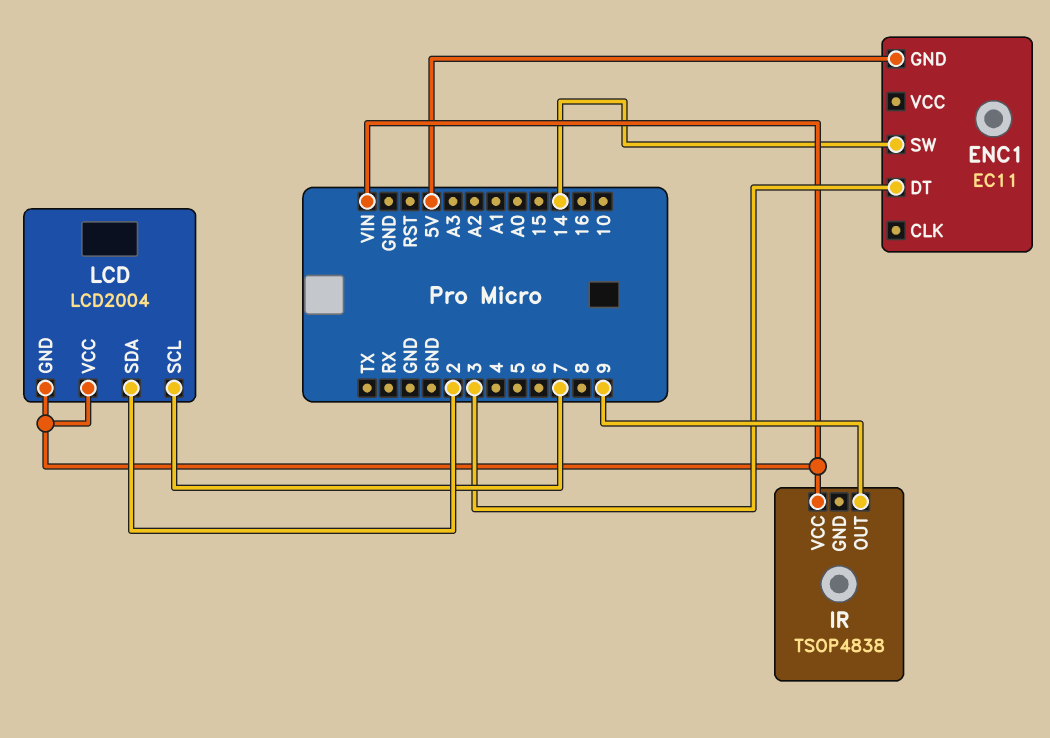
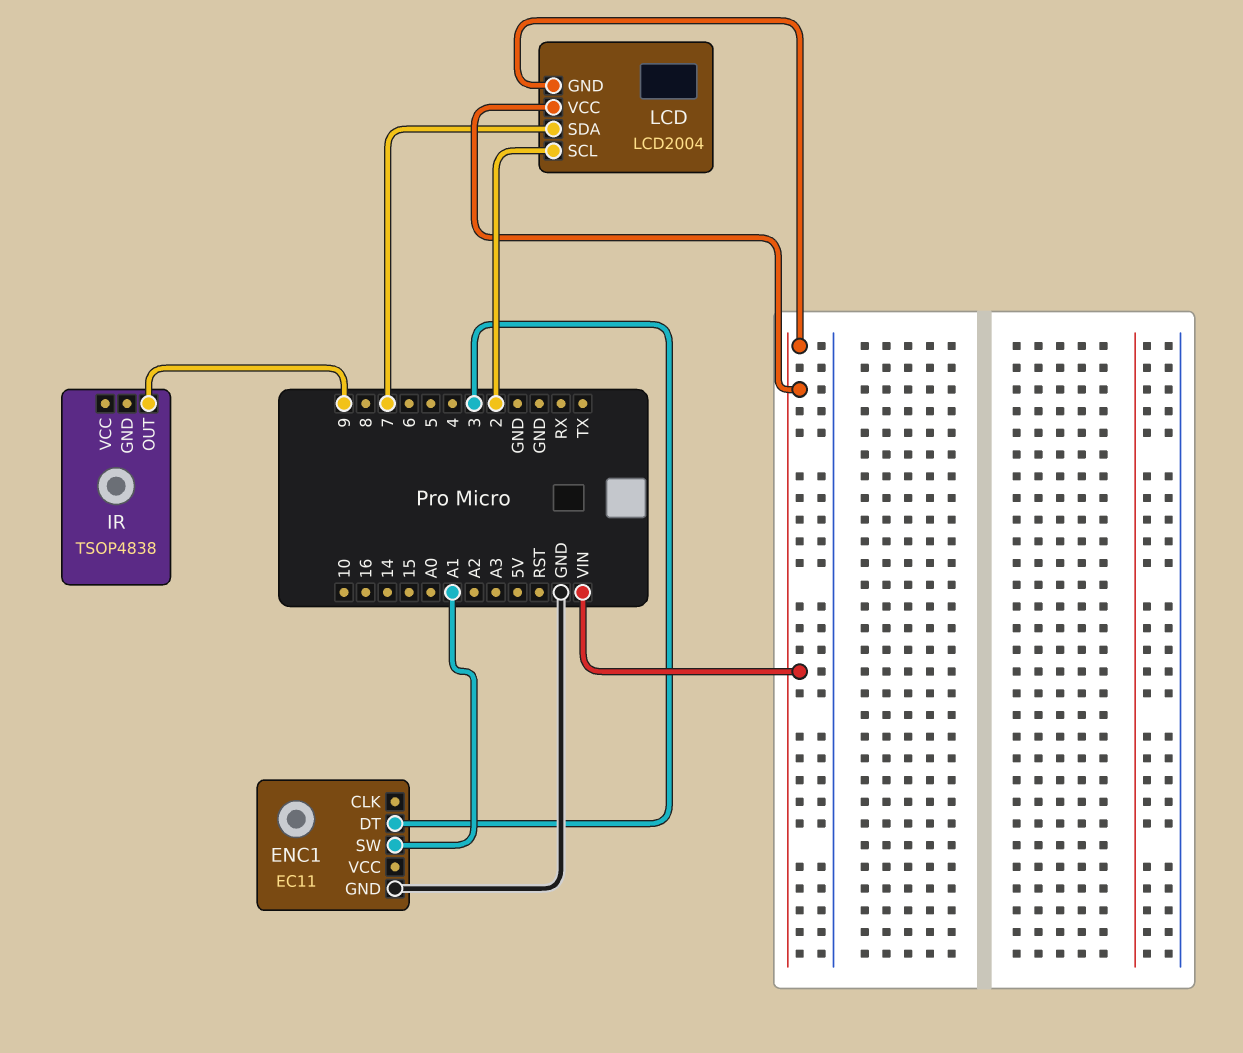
ENC1 pin GND: 5V -> GND
ENC1 pin SW: 14 -> A1
IR pin VCC: VIN -> none
LCD pin SCL: 7 -> 2
LCD pin SDA: 2 -> 7

